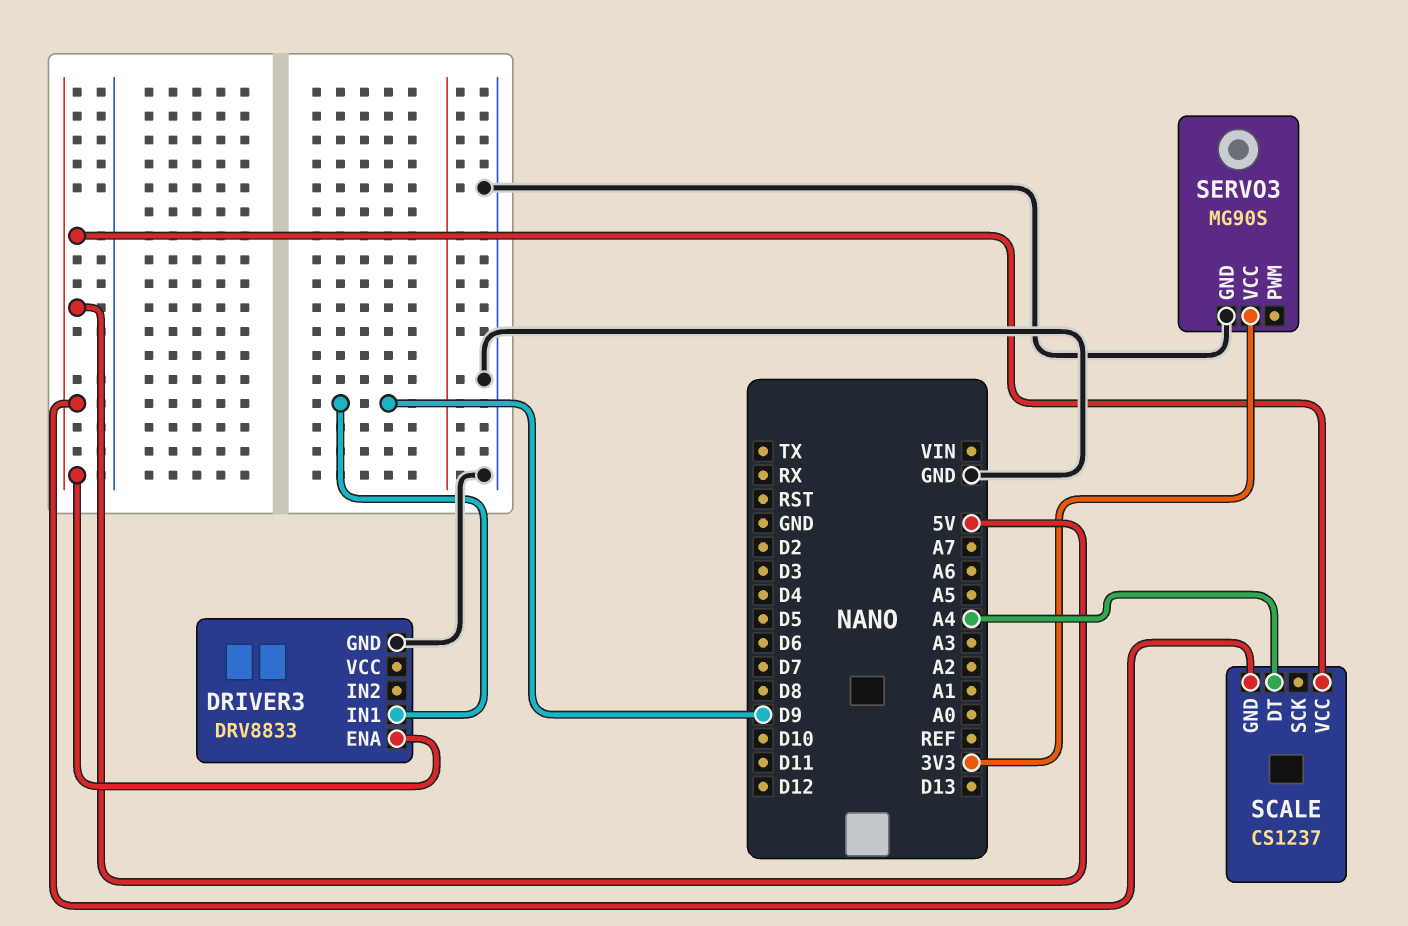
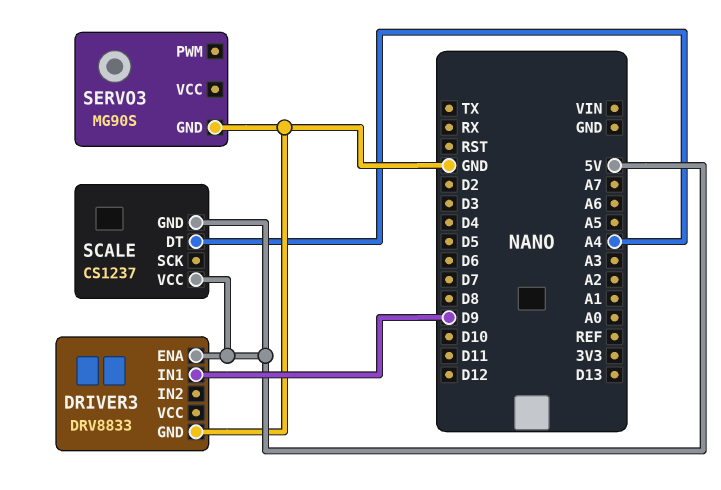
SERVO3 pin VCC: 3V3 -> none

